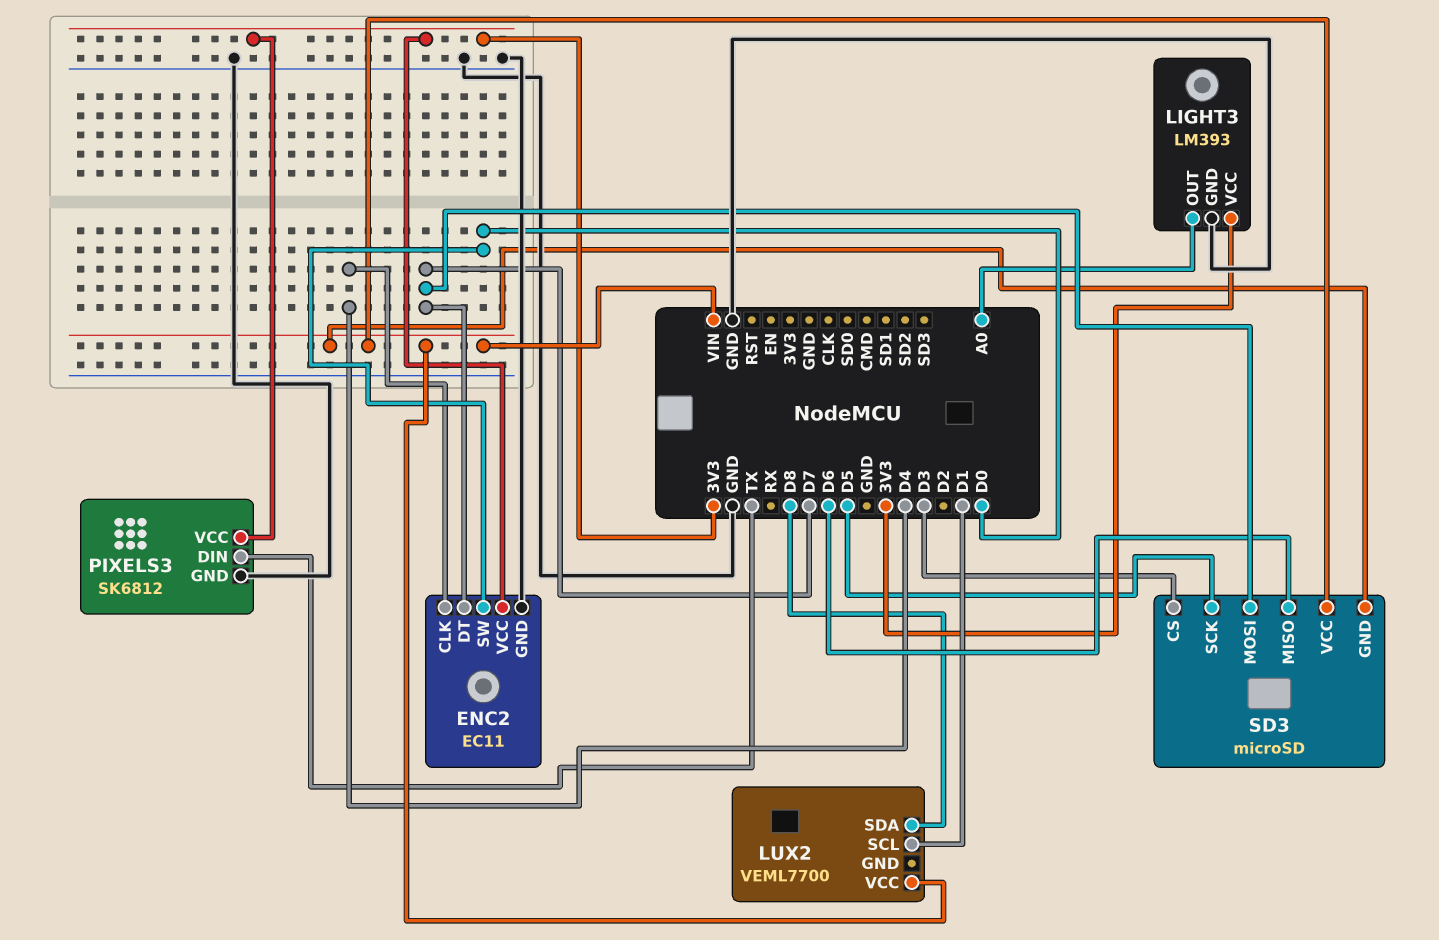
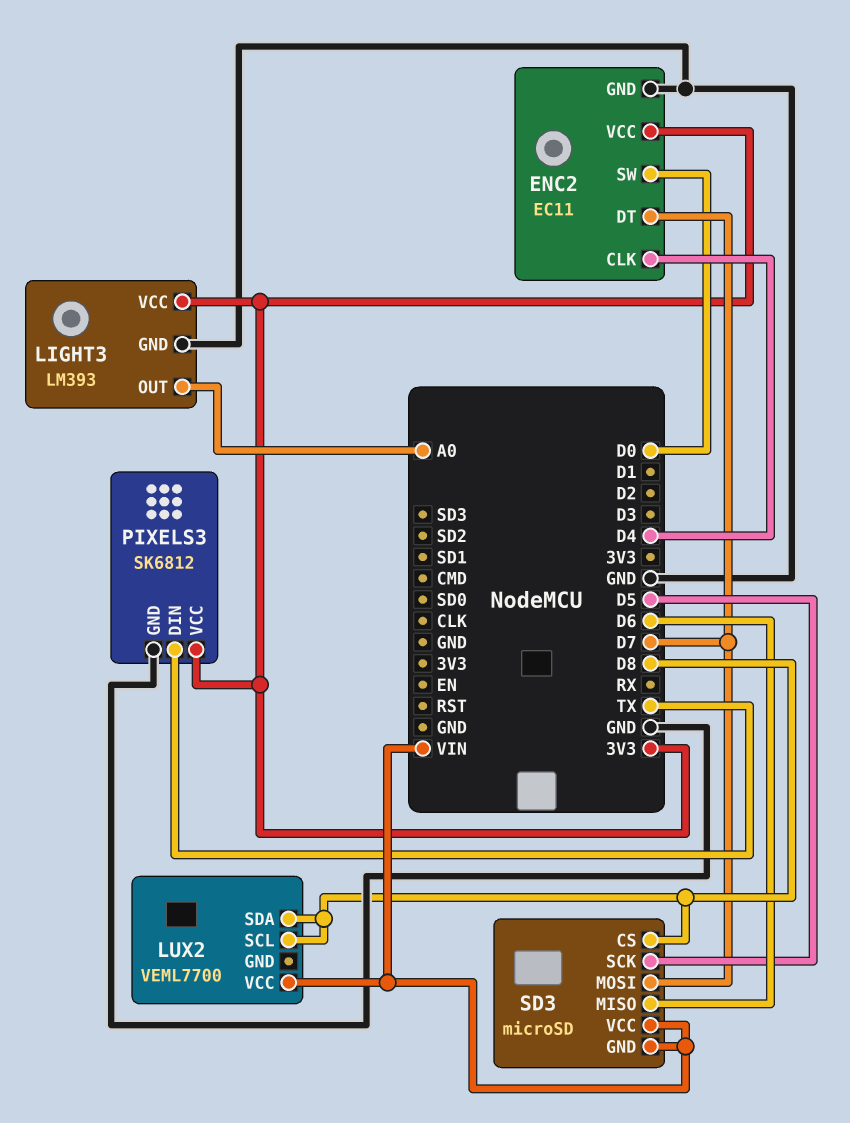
LUX2 pin SCL: D1 -> D8
SD3 pin CS: D3 -> D8

